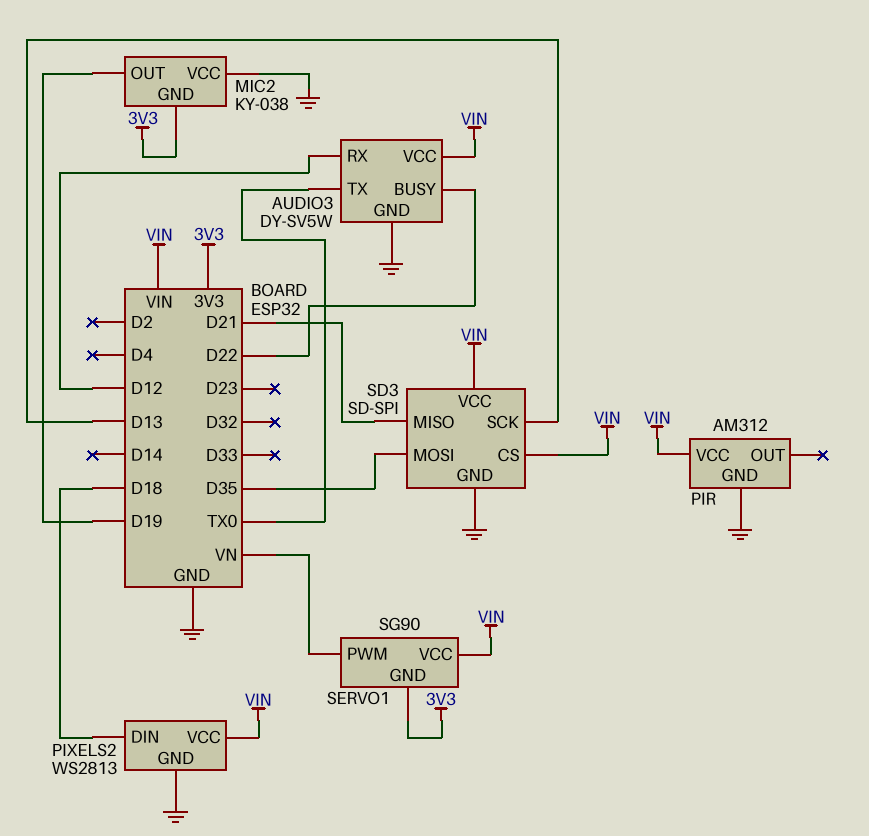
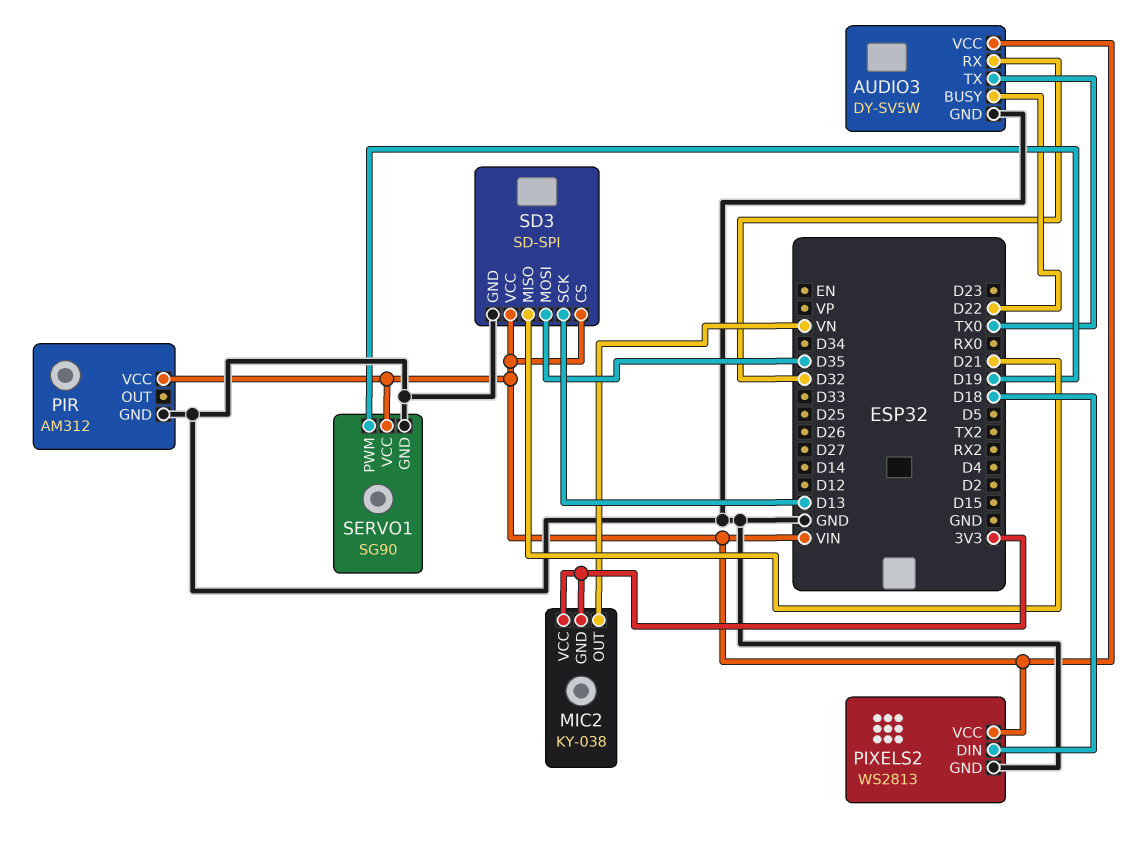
AUDIO3 pin RX: D12 -> D32
MIC2 pin OUT: D19 -> VN
MIC2 pin VCC: GND -> 3V3
SERVO1 pin GND: 3V3 -> GND
SERVO1 pin PWM: VN -> D19

